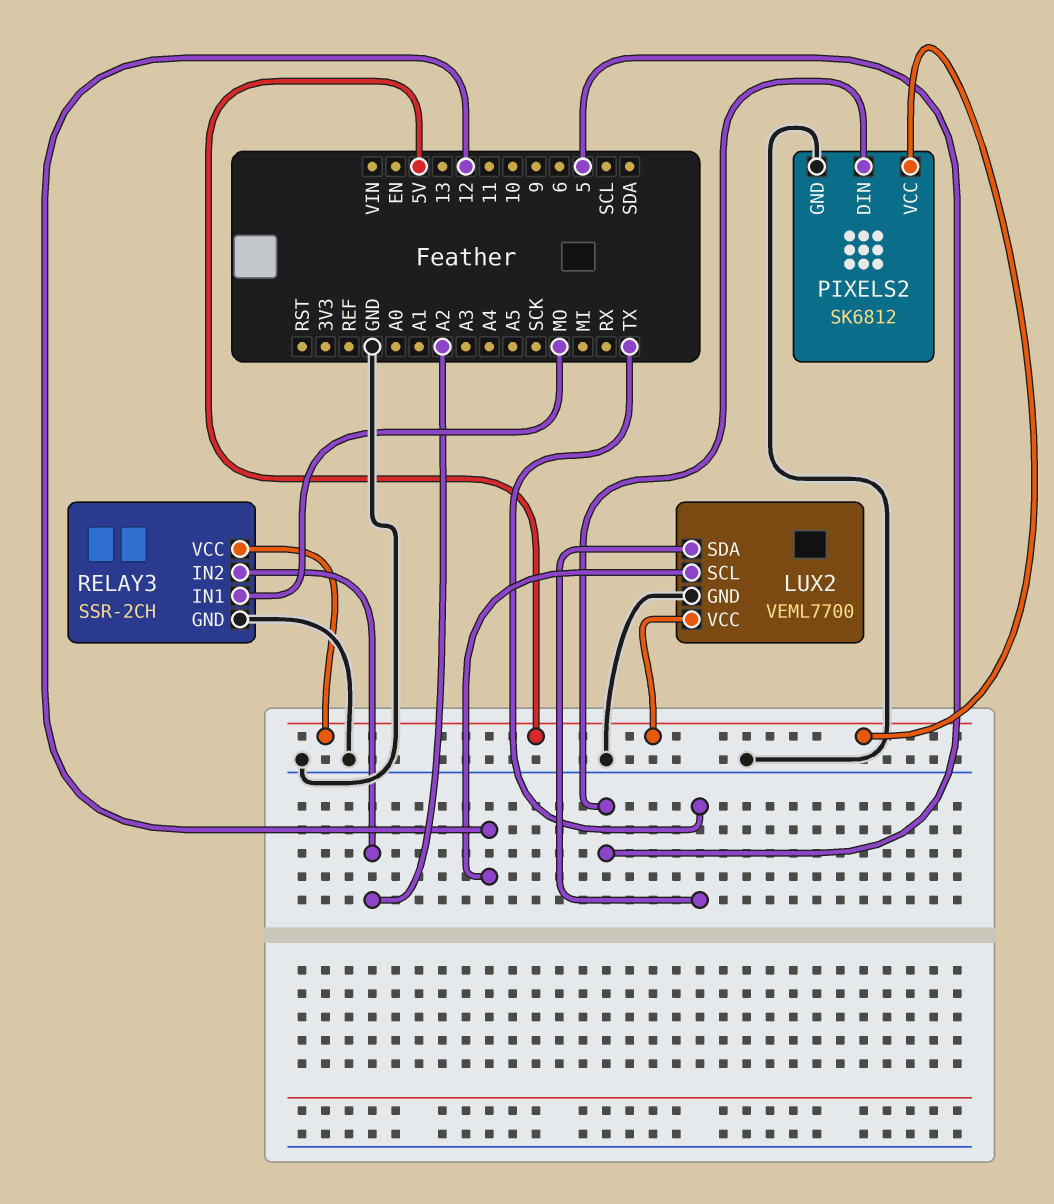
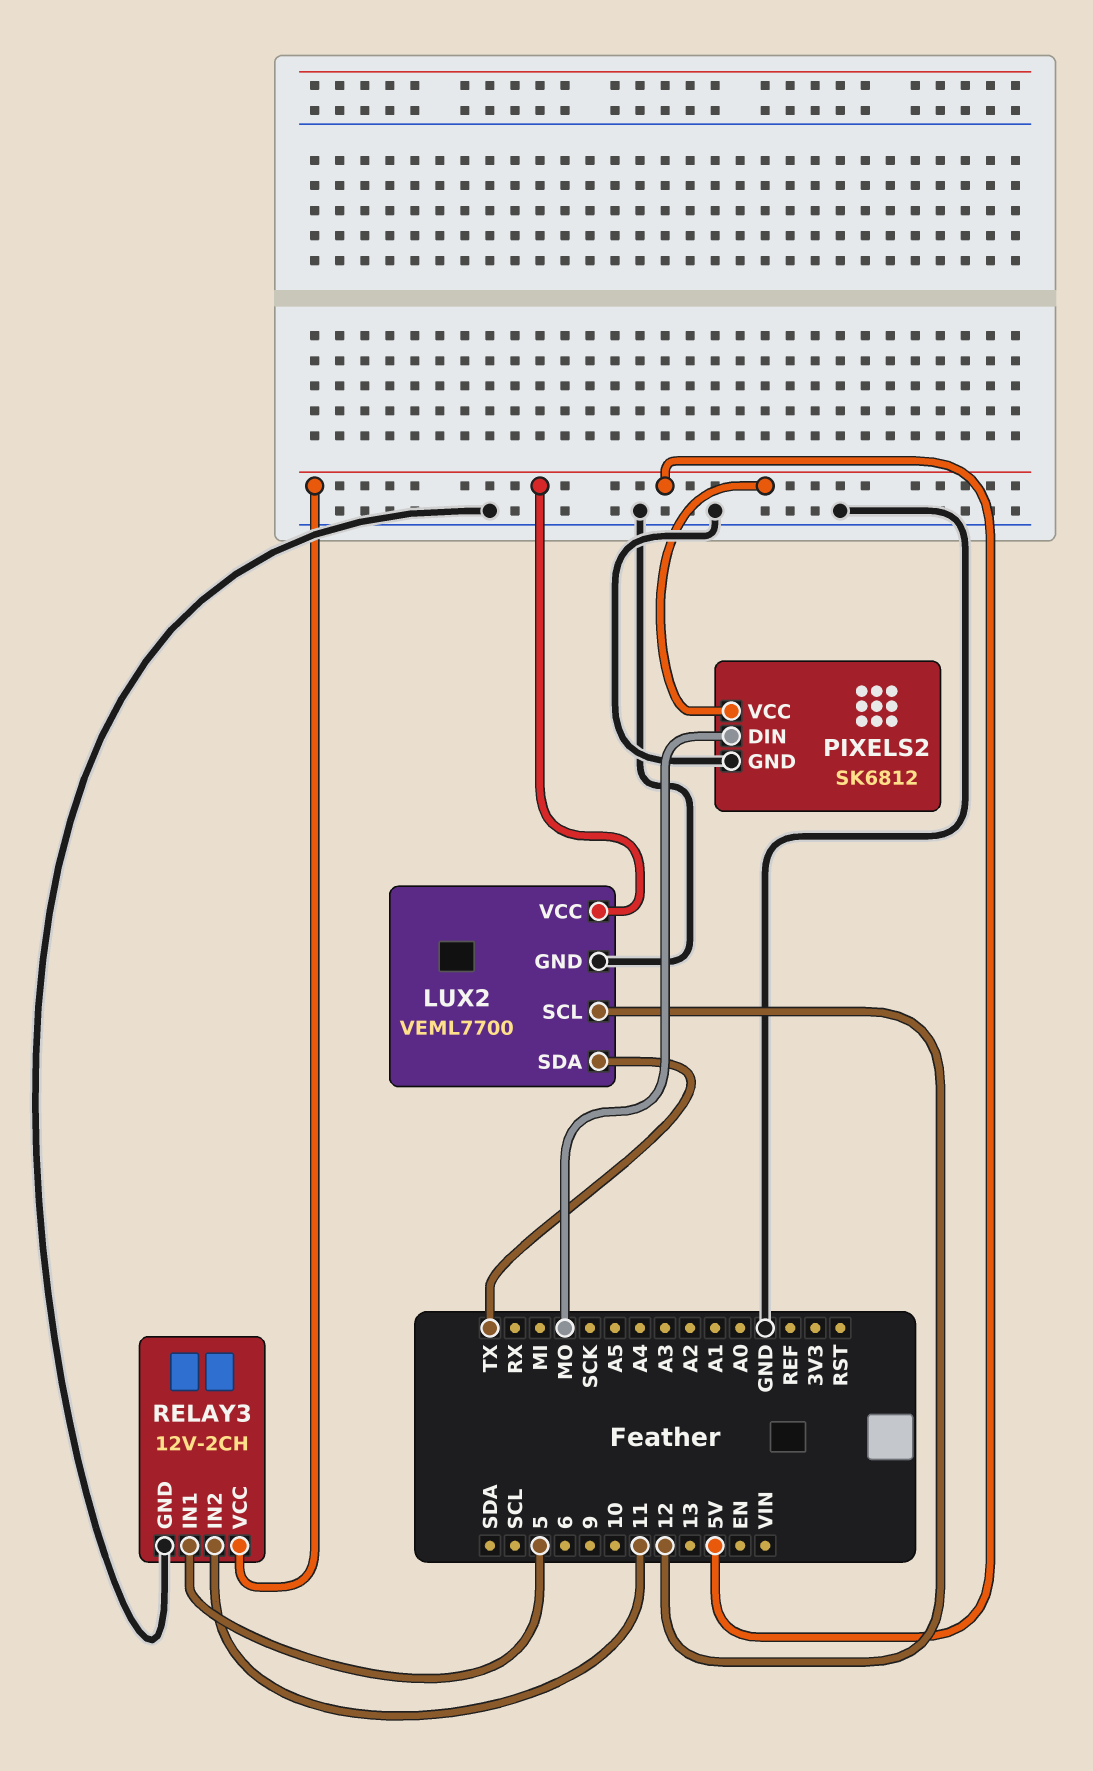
PIXELS2 pin DIN: 5 -> MO
RELAY3: SSR-2CH -> 12V-2CH
RELAY3 pin IN1: MO -> 5
RELAY3 pin IN2: A2 -> 11

